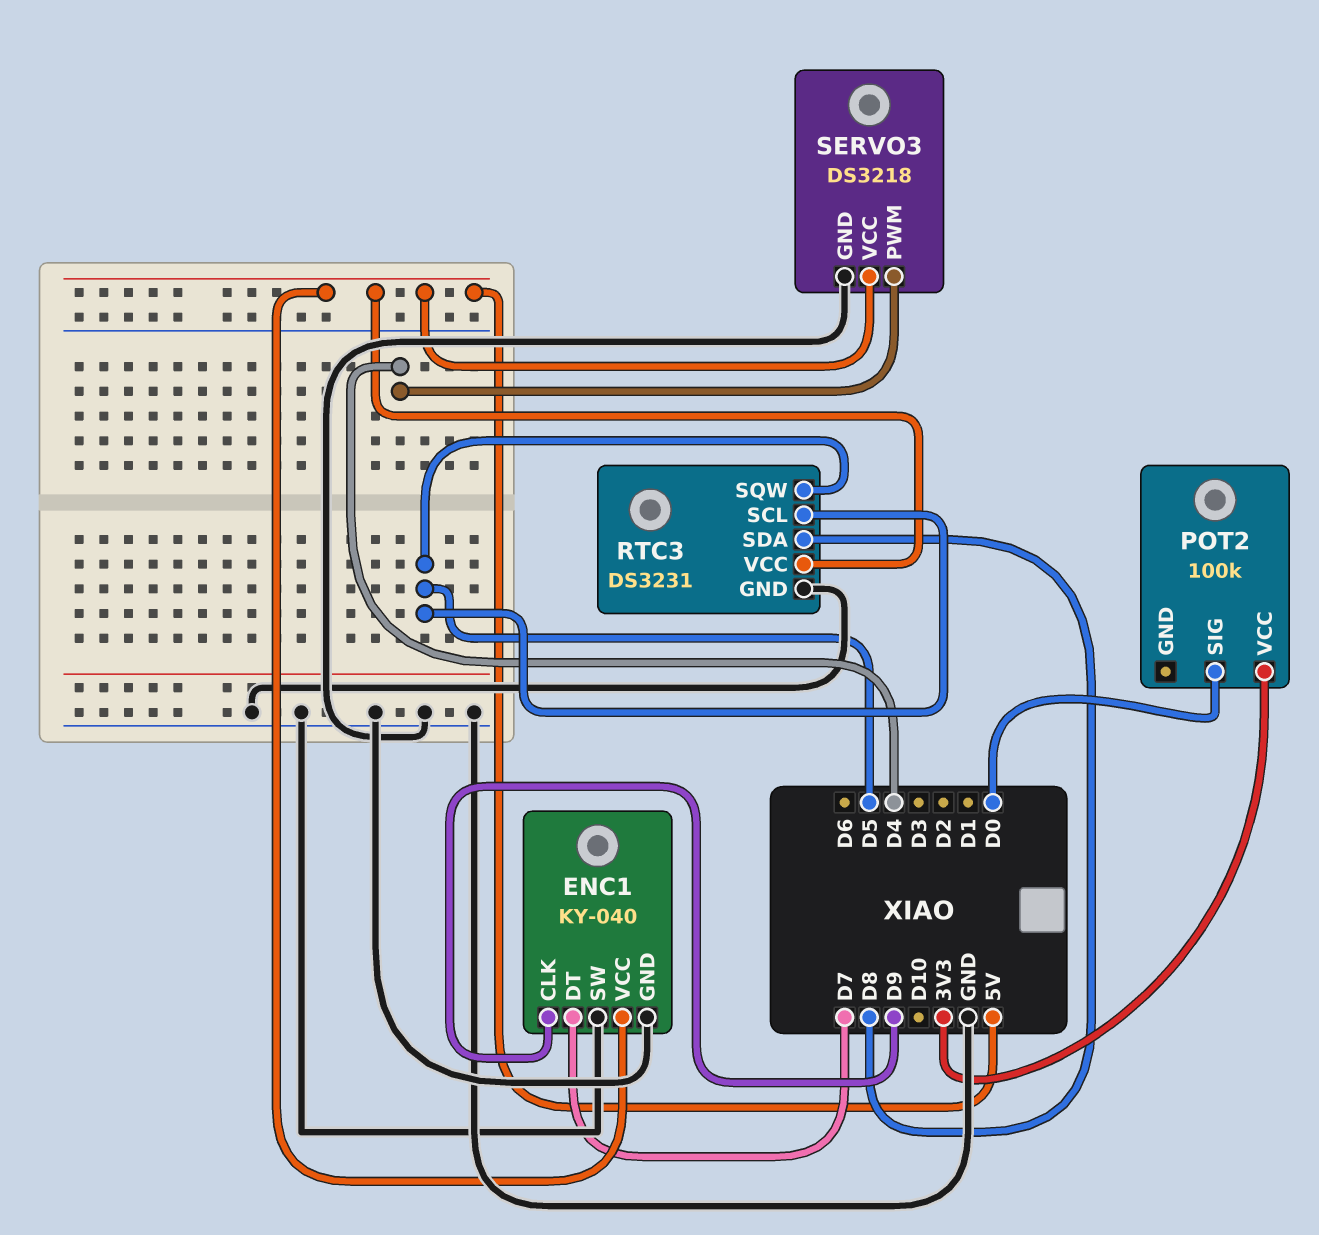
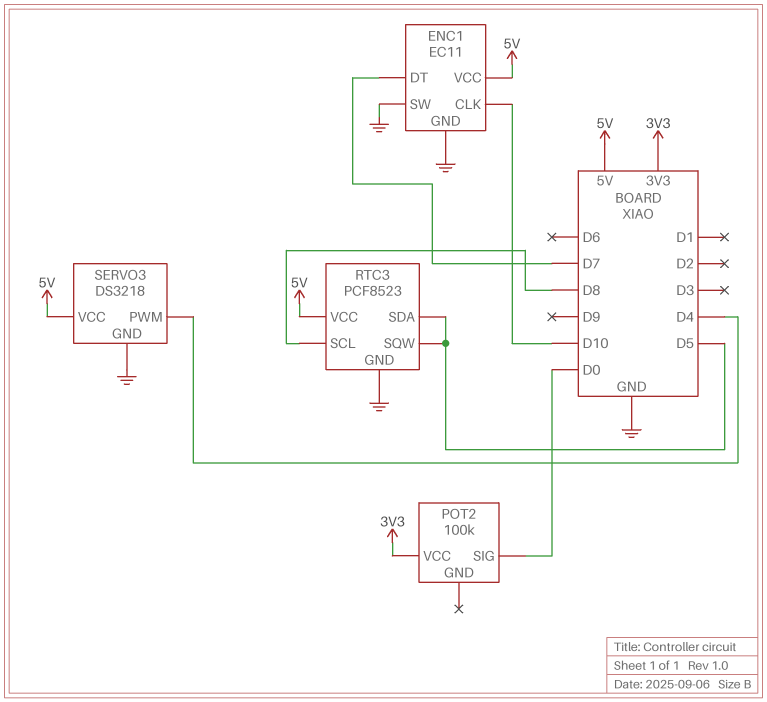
ENC1: KY-040 -> EC11
ENC1 pin CLK: D9 -> D10
RTC3: DS3231 -> PCF8523
RTC3 pin SCL: D5 -> D8
RTC3 pin SDA: D8 -> D5

